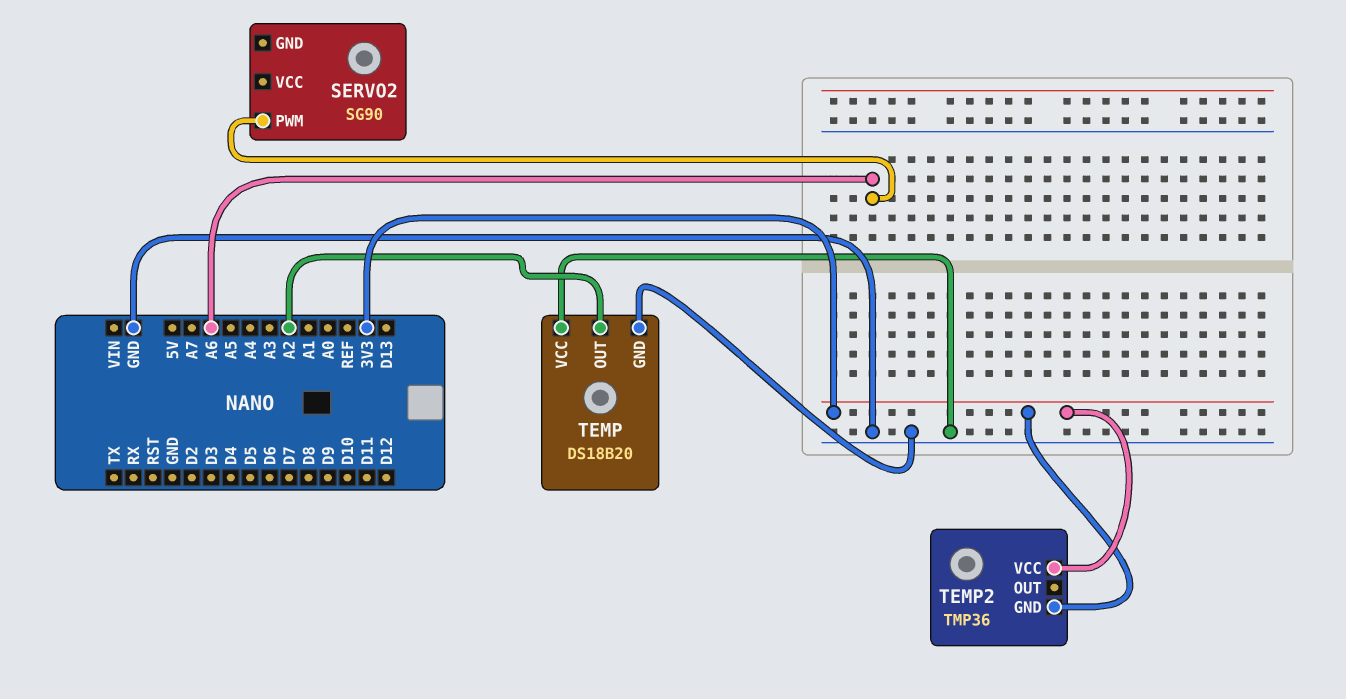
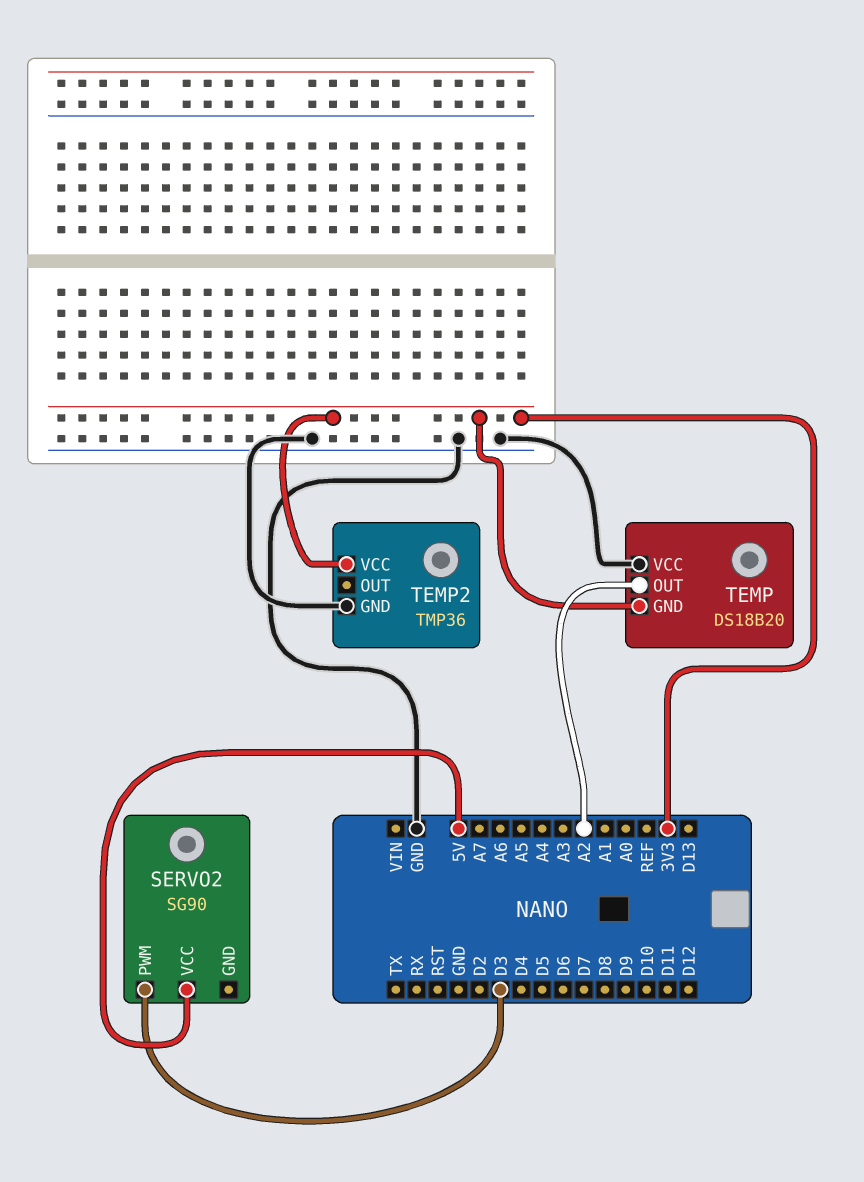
SERVO2 pin PWM: A6 -> D3
SERVO2 pin VCC: none -> 5V
TEMP pin GND: GND -> 3V3
TEMP2 pin GND: 3V3 -> GND

